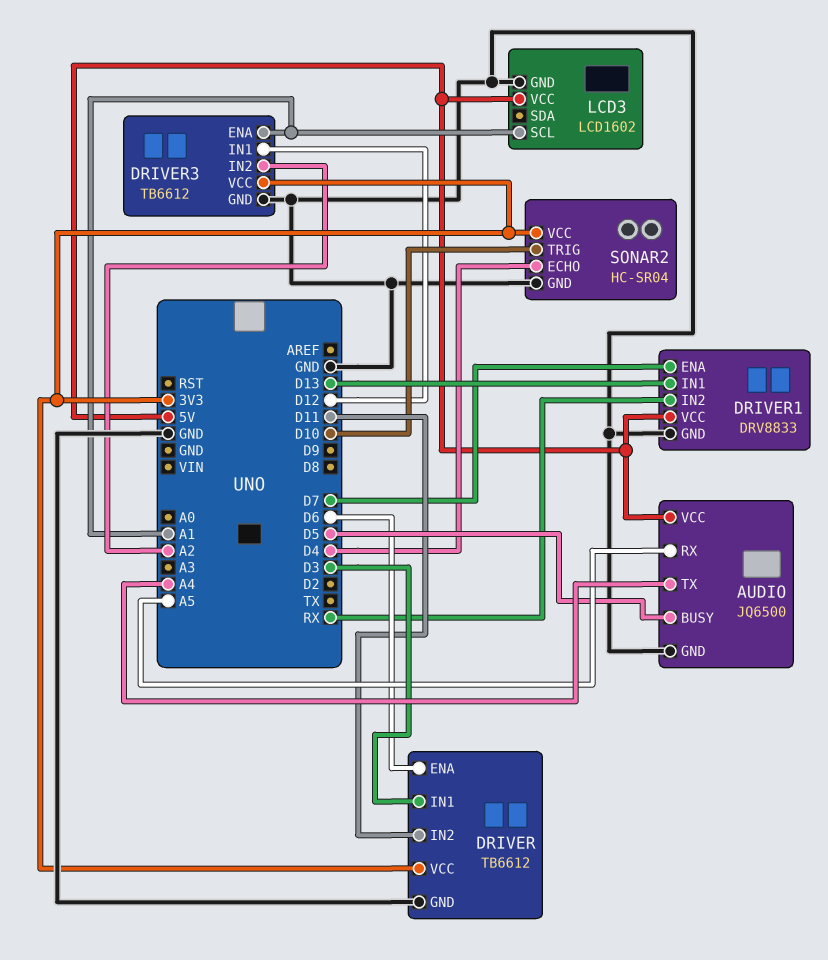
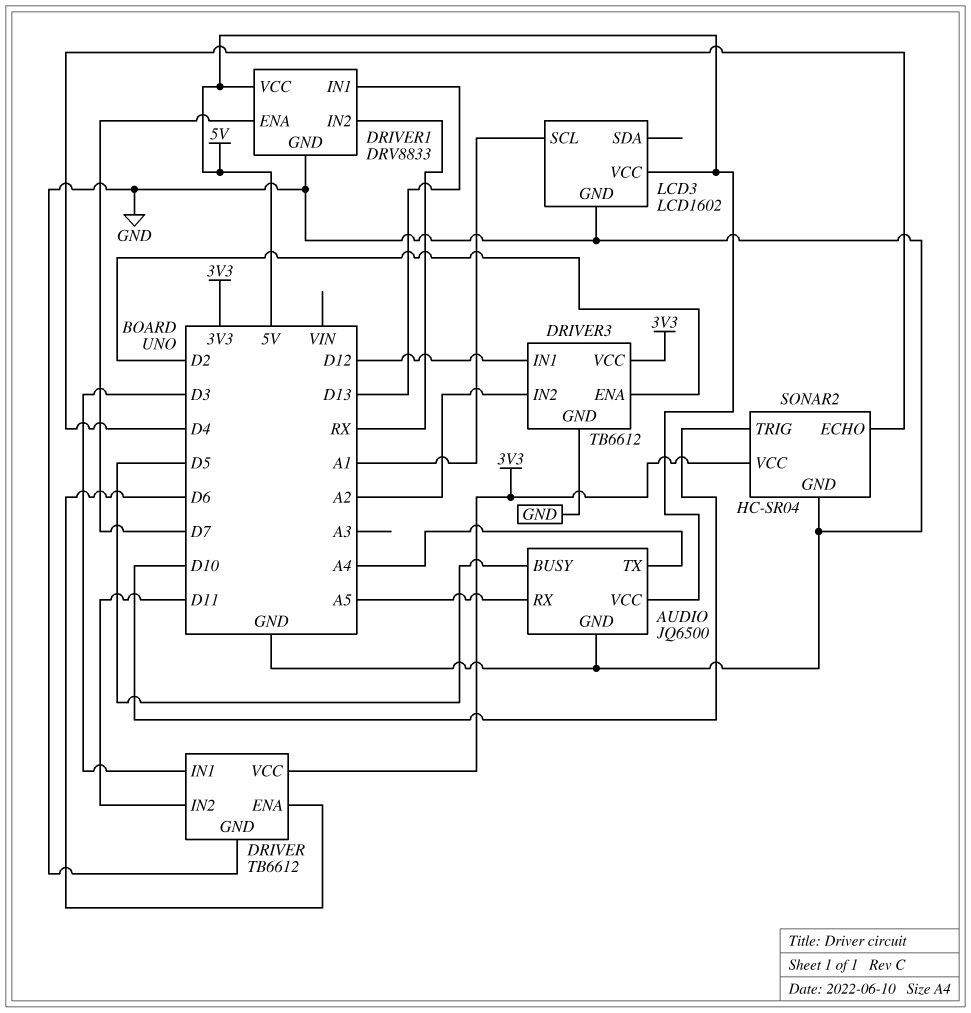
DRIVER3 pin ENA: A1 -> D2

